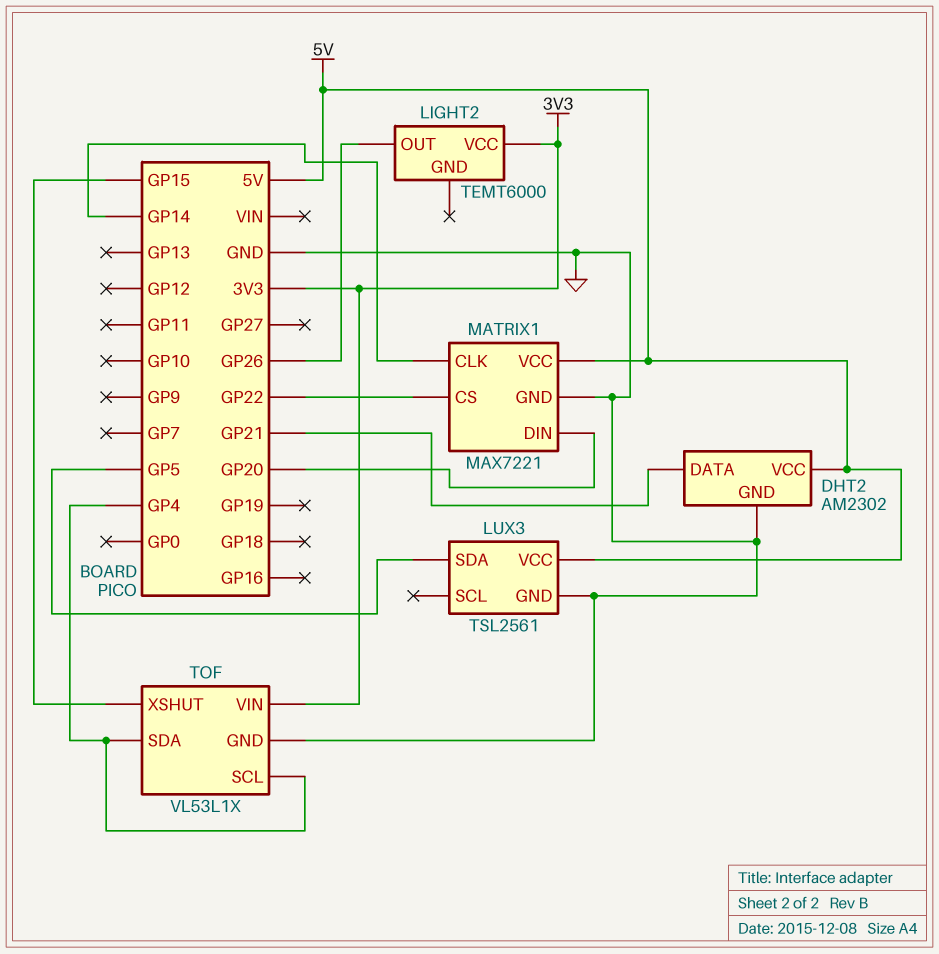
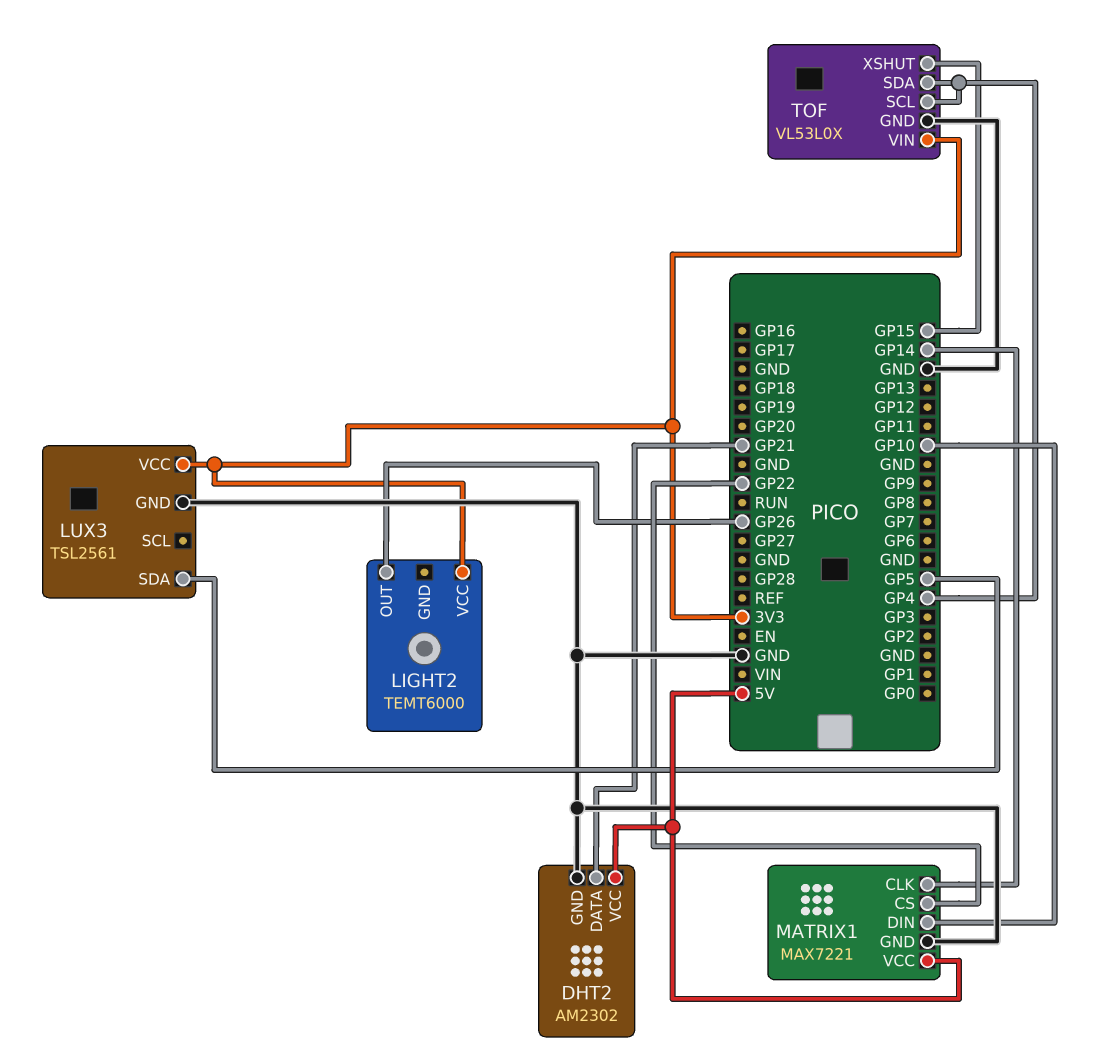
LUX3 pin VCC: 5V -> 3V3
MATRIX1 pin DIN: GP20 -> GP10
TOF: VL53L1X -> VL53L0X

